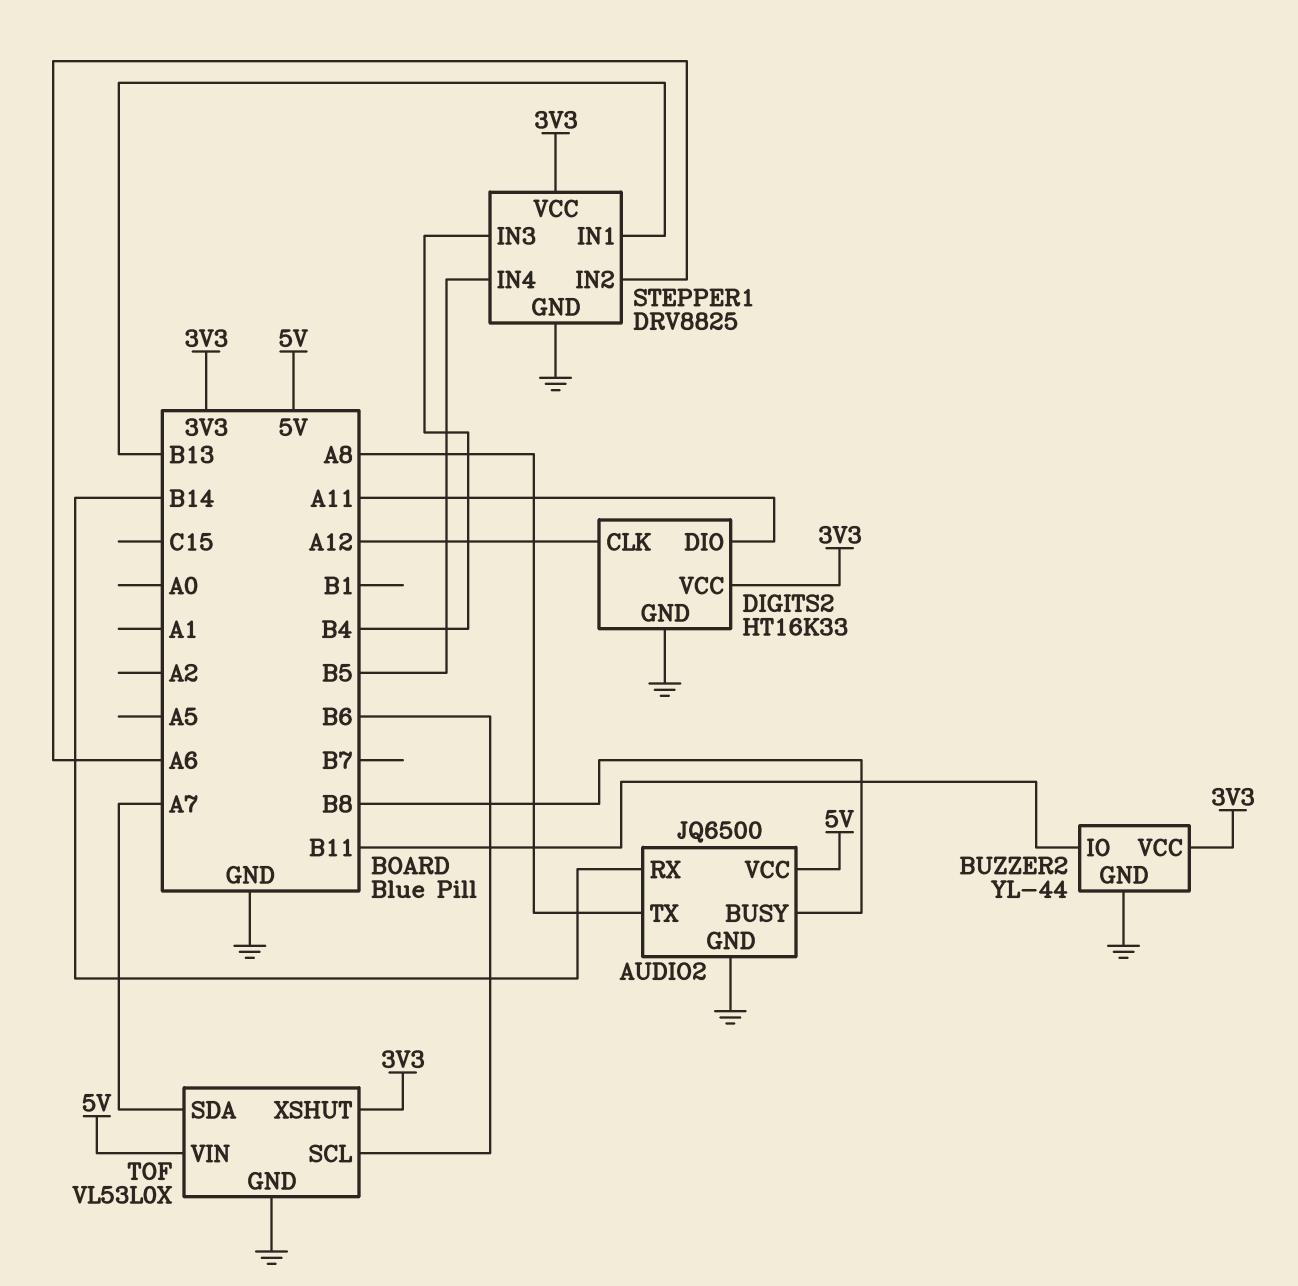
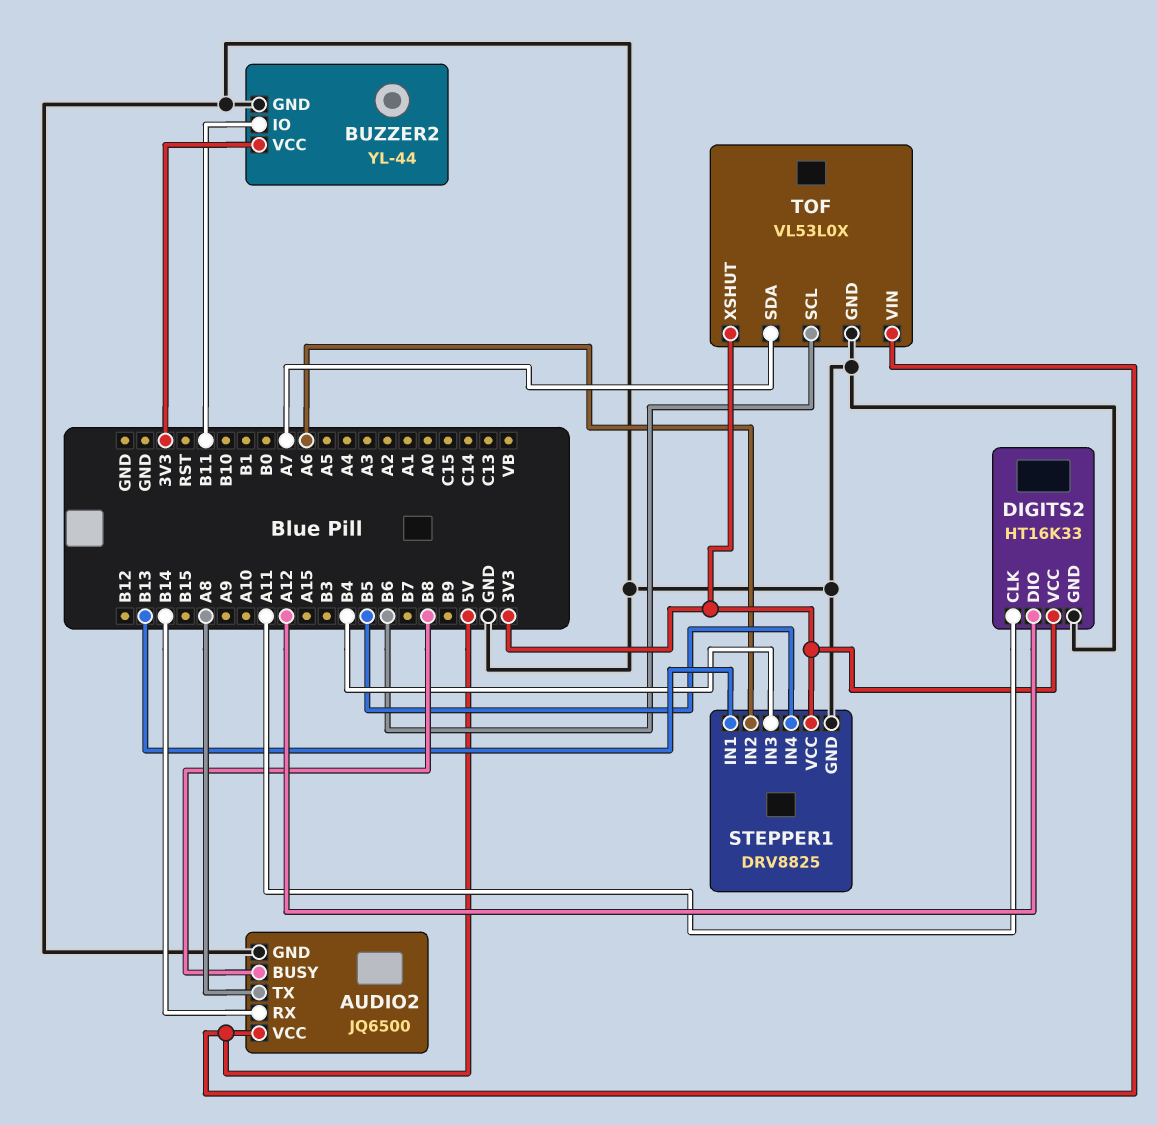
DIGITS2 pin CLK: A12 -> A11
DIGITS2 pin DIO: A11 -> A12

